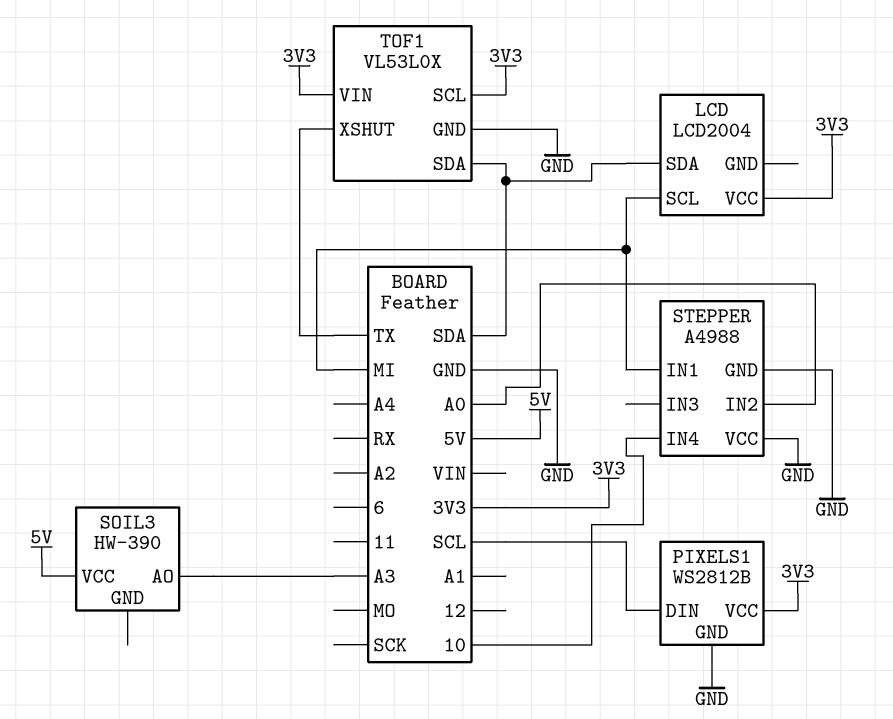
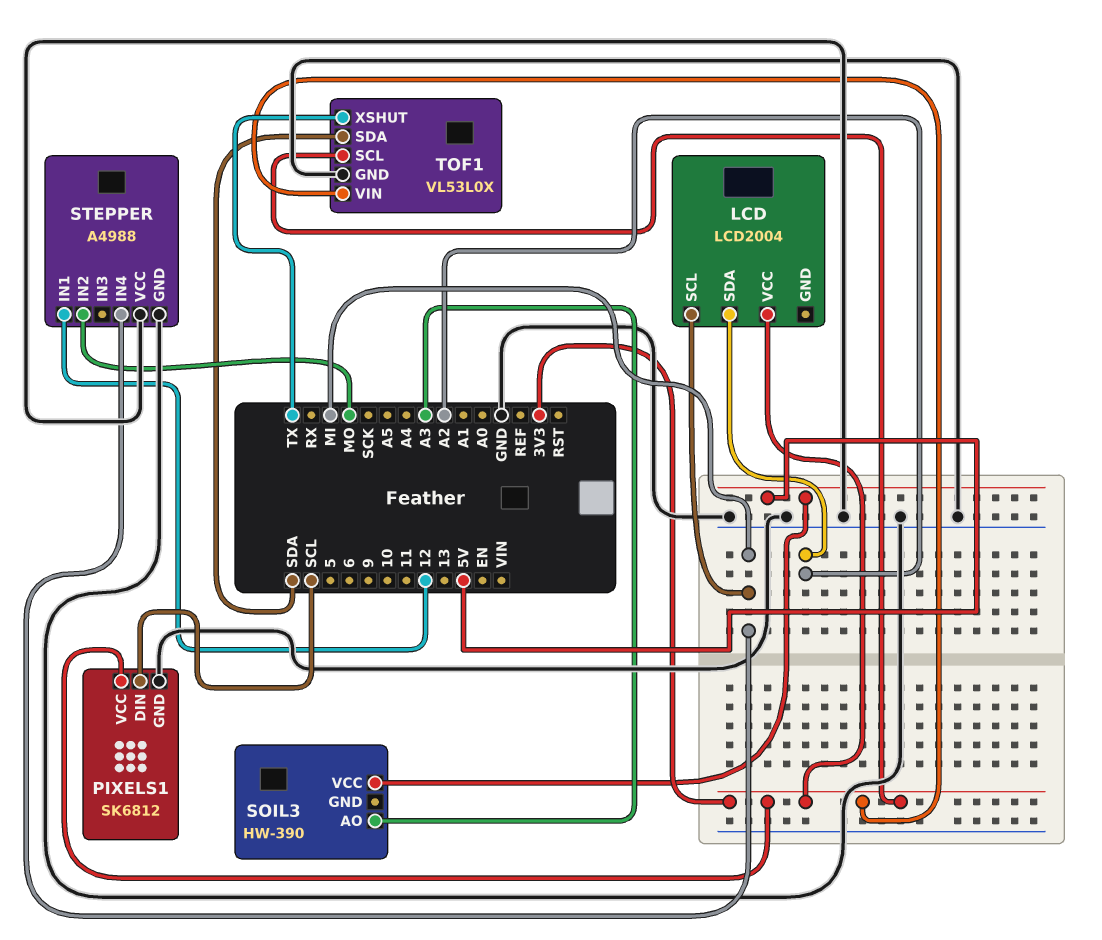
LCD pin SDA: SDA -> A2
PIXELS1: WS2812B -> SK6812
STEPPER pin IN1: MI -> 12
STEPPER pin IN2: A0 -> MO
STEPPER pin IN4: 10 -> MI

